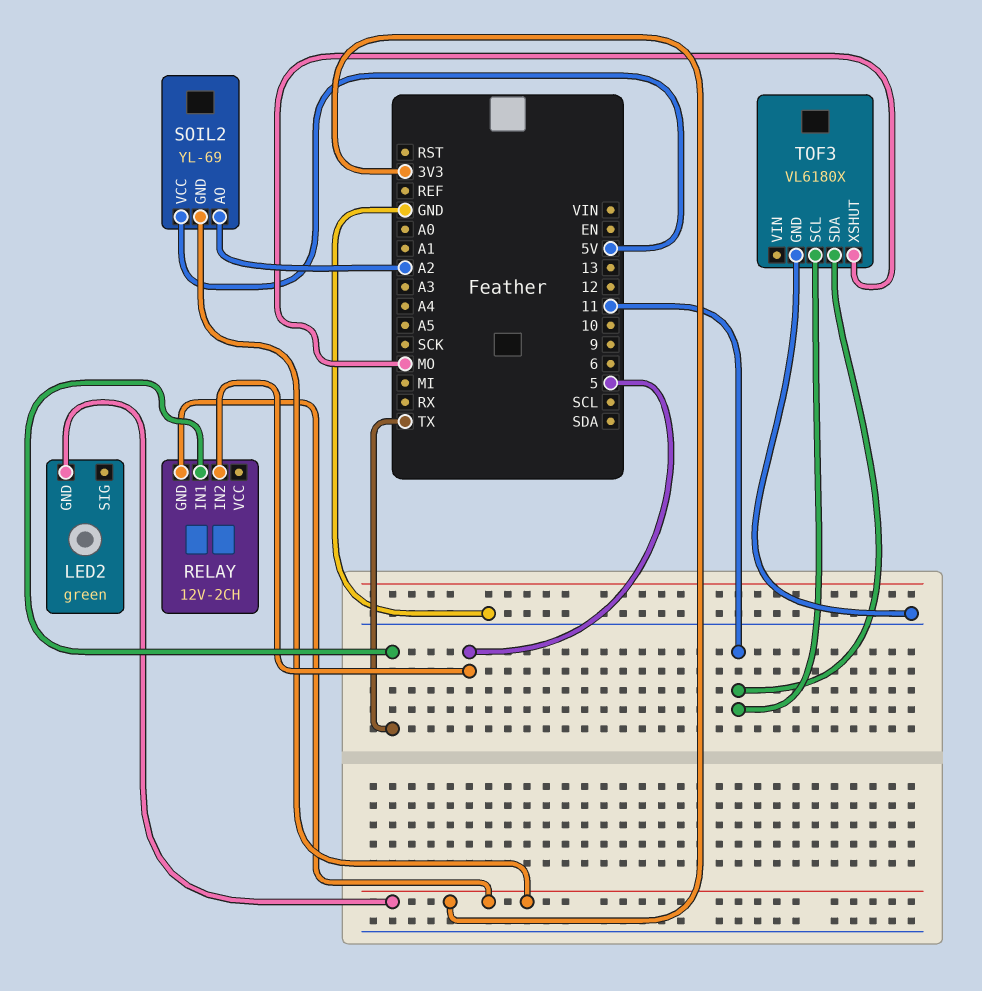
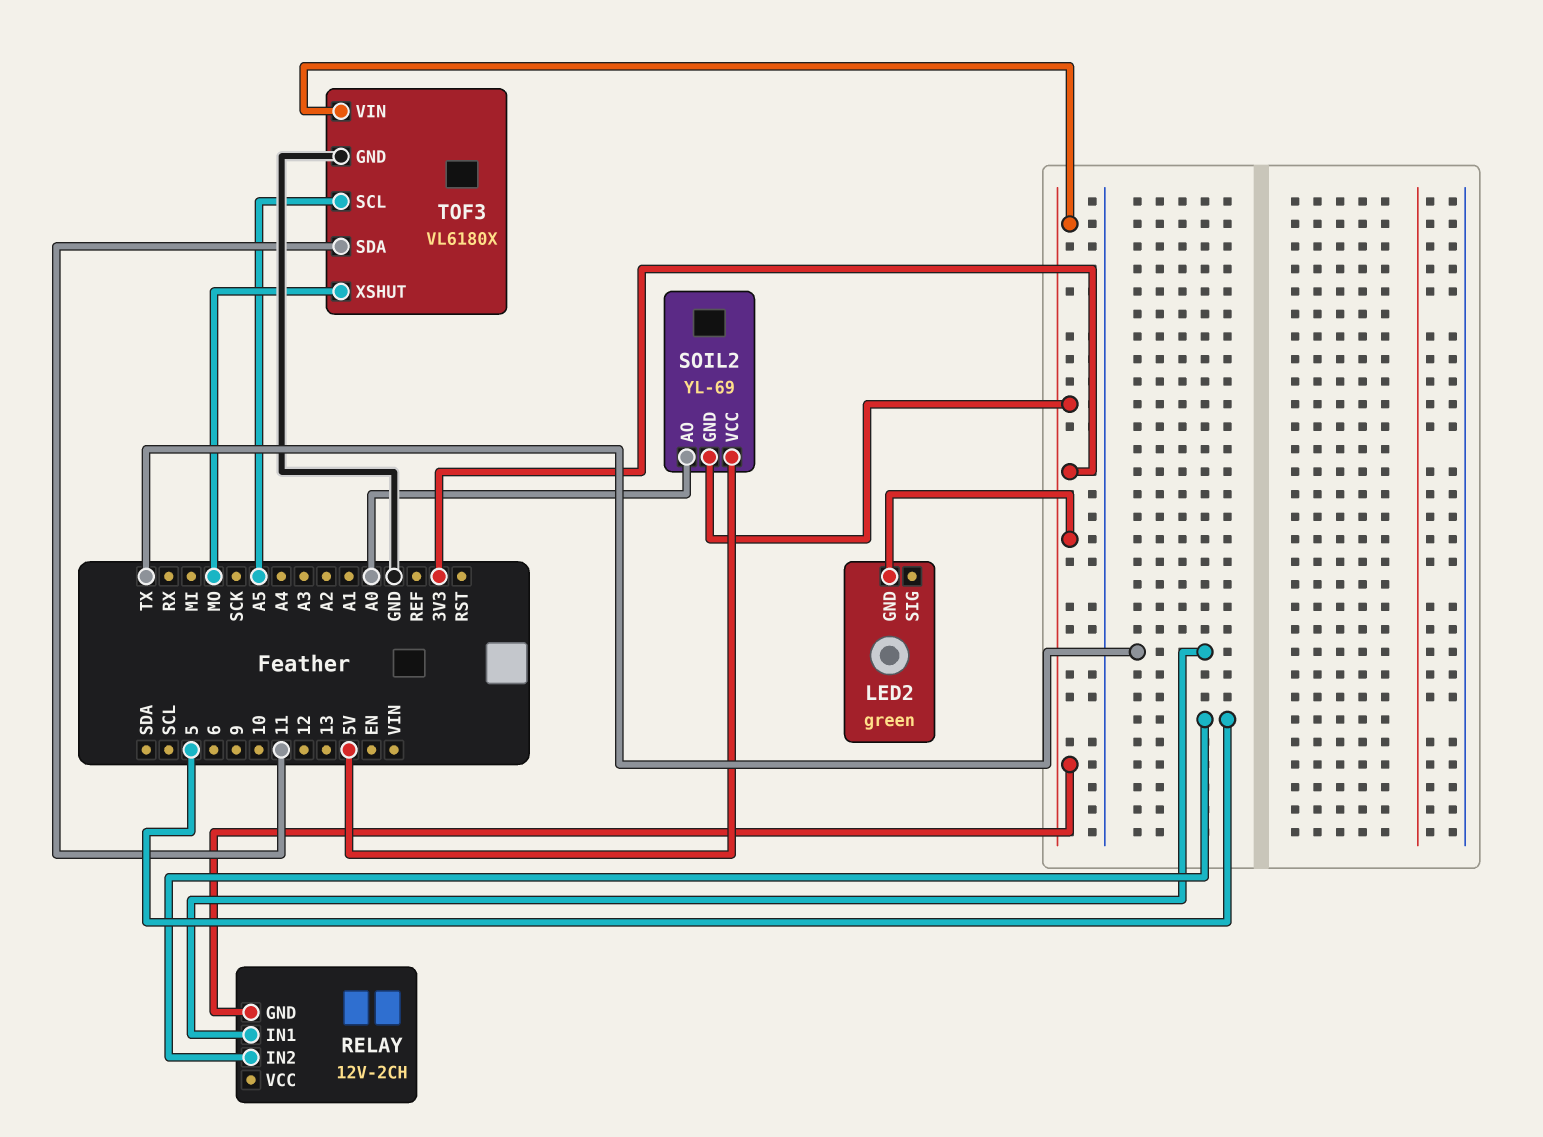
SOIL2 pin AO: A2 -> A0
TOF3 pin SCL: 11 -> A5
TOF3 pin VIN: none -> 3V3

